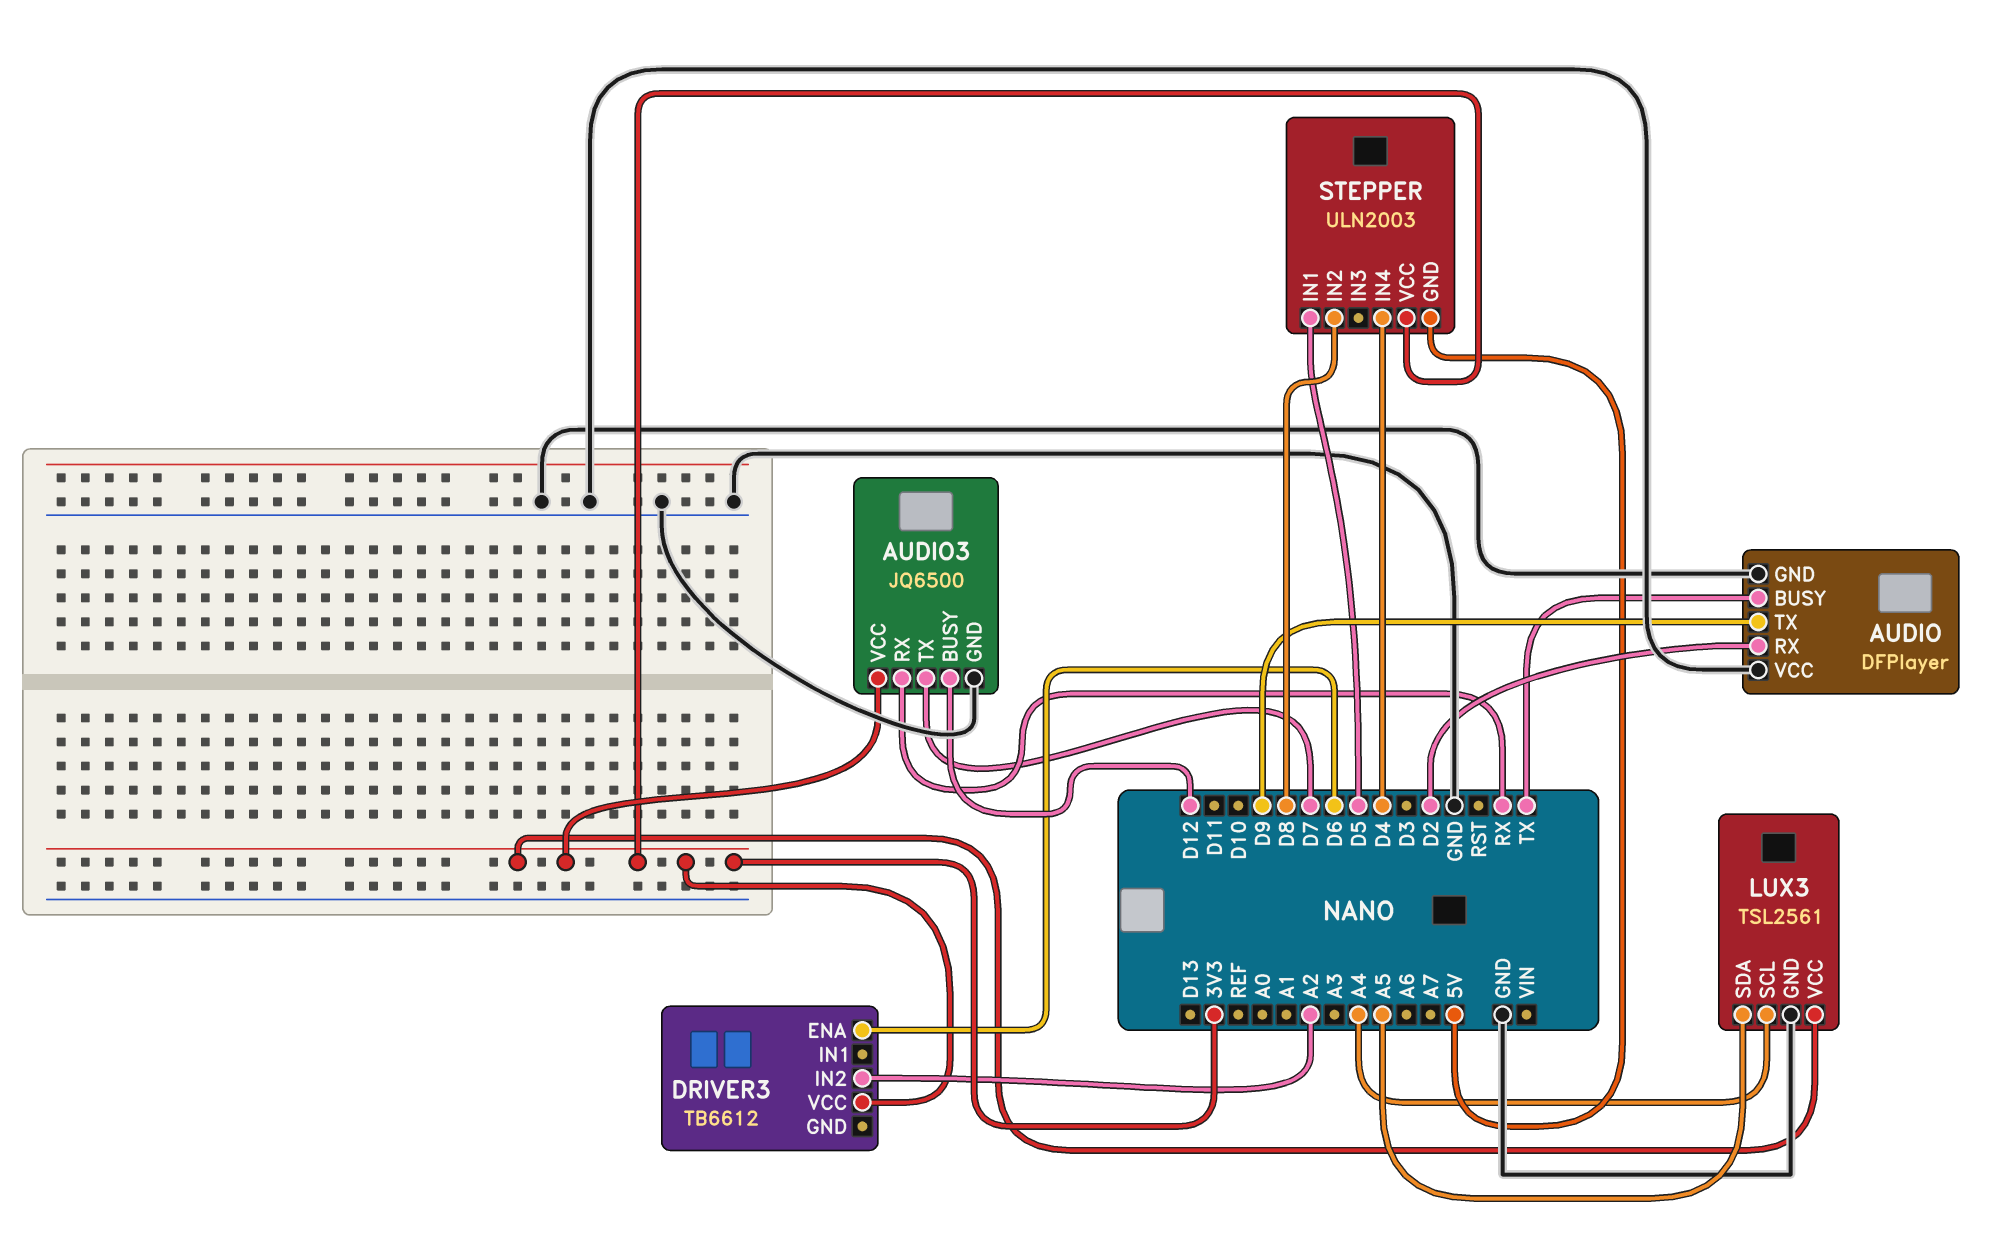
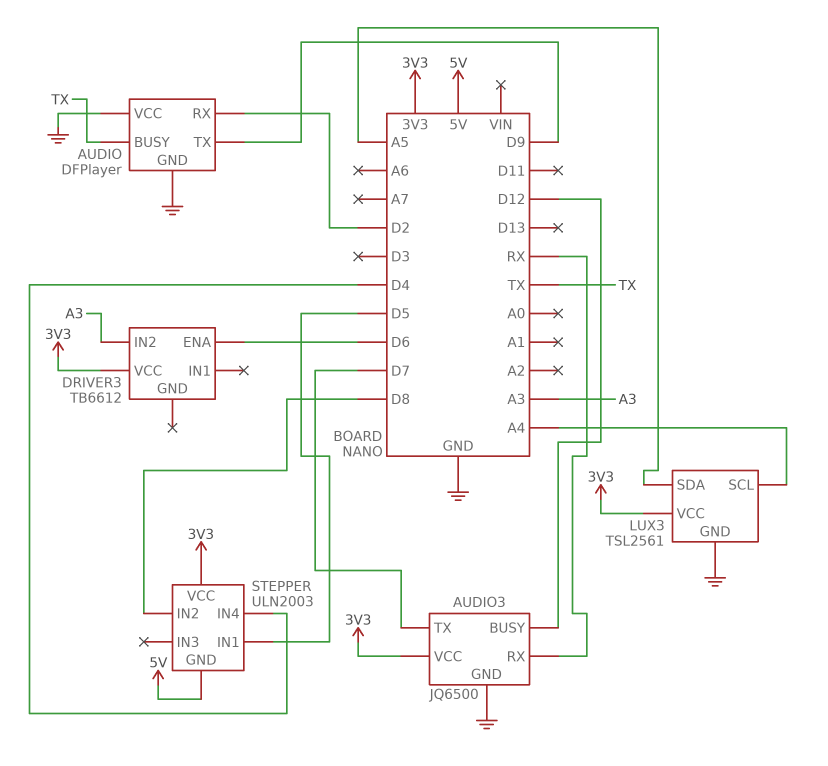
DRIVER3 pin IN2: A2 -> A3

